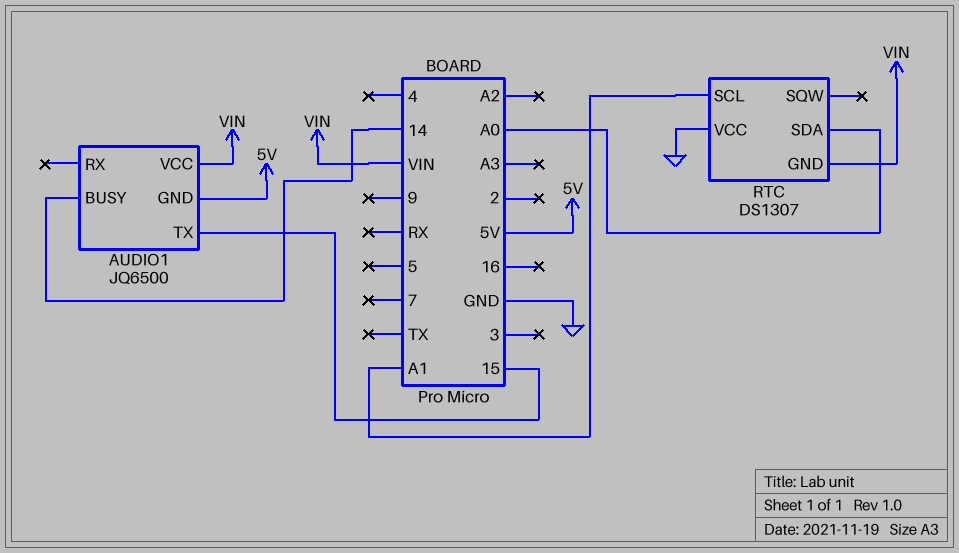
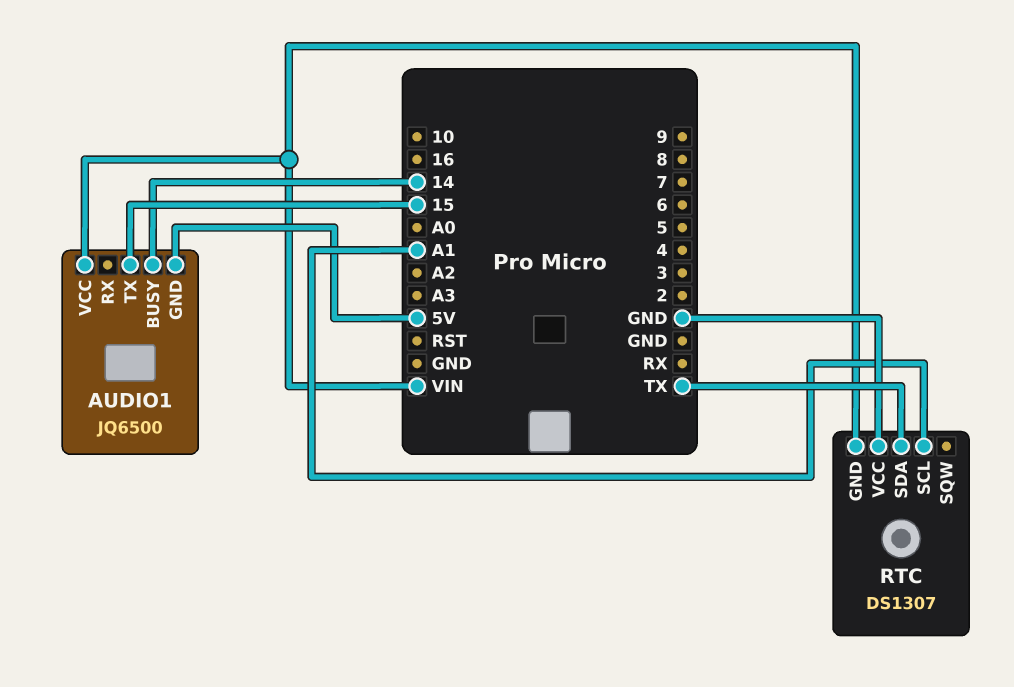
RTC pin SDA: A0 -> TX

